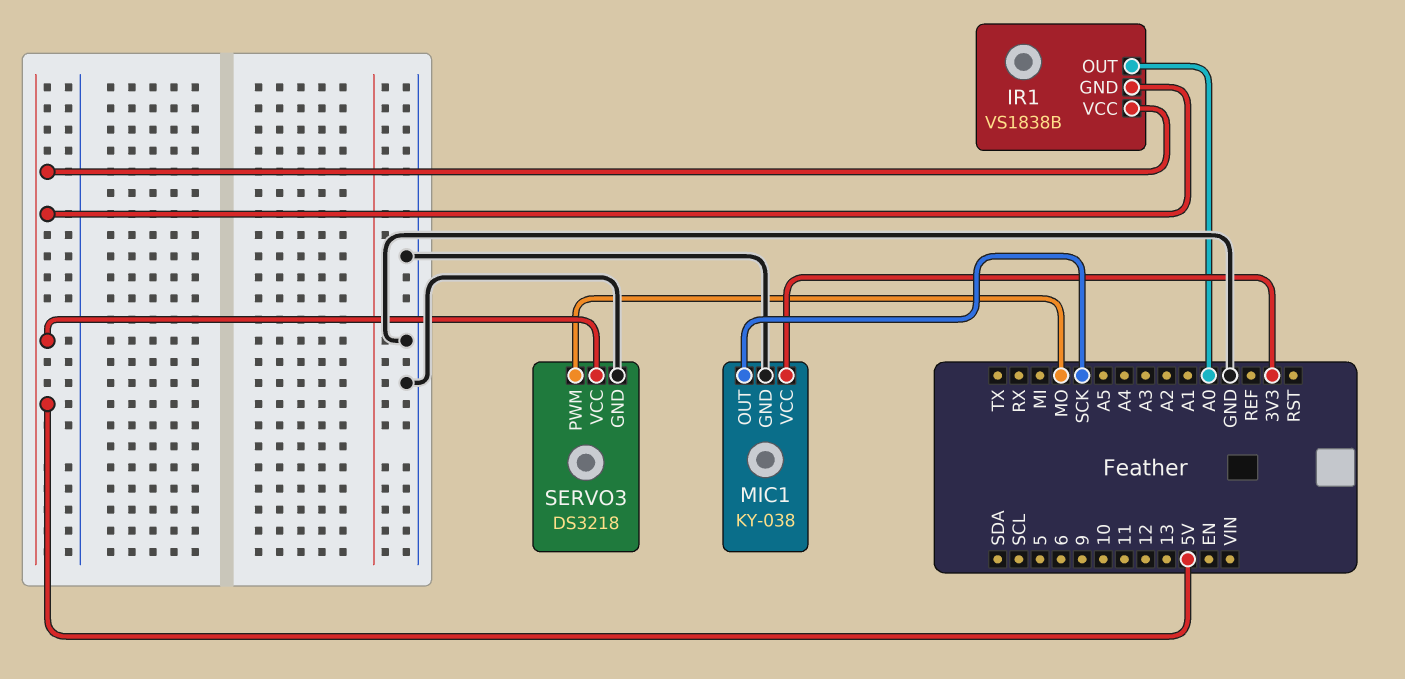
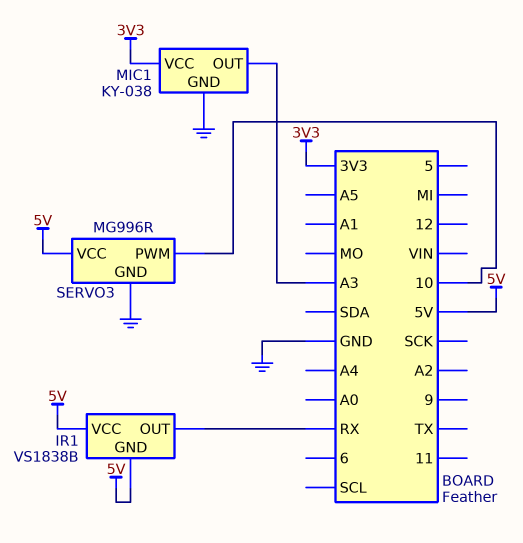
IR1 pin OUT: A0 -> RX
MIC1 pin OUT: SCK -> A3
SERVO3: DS3218 -> MG996R
SERVO3 pin PWM: MO -> 10

